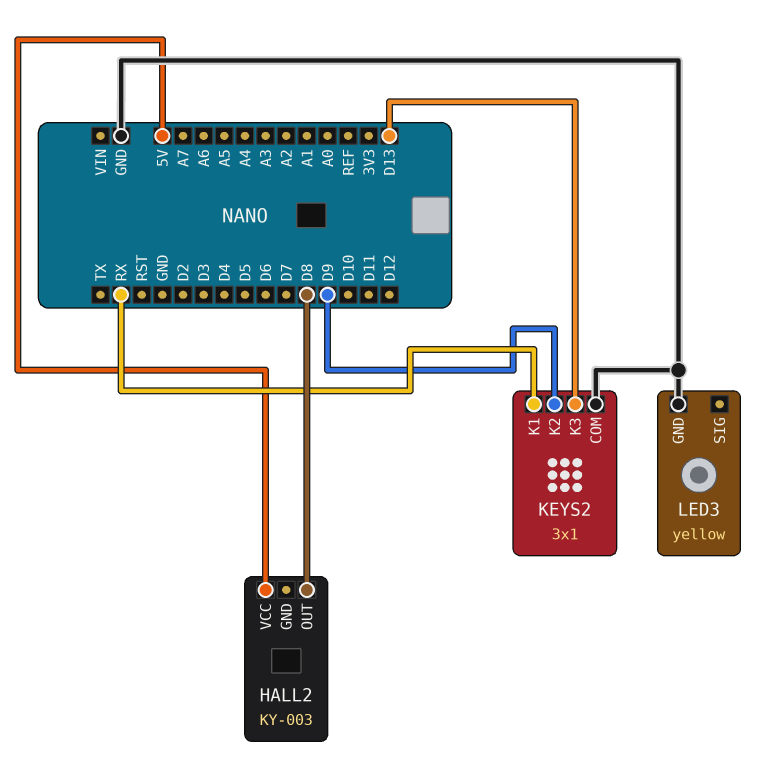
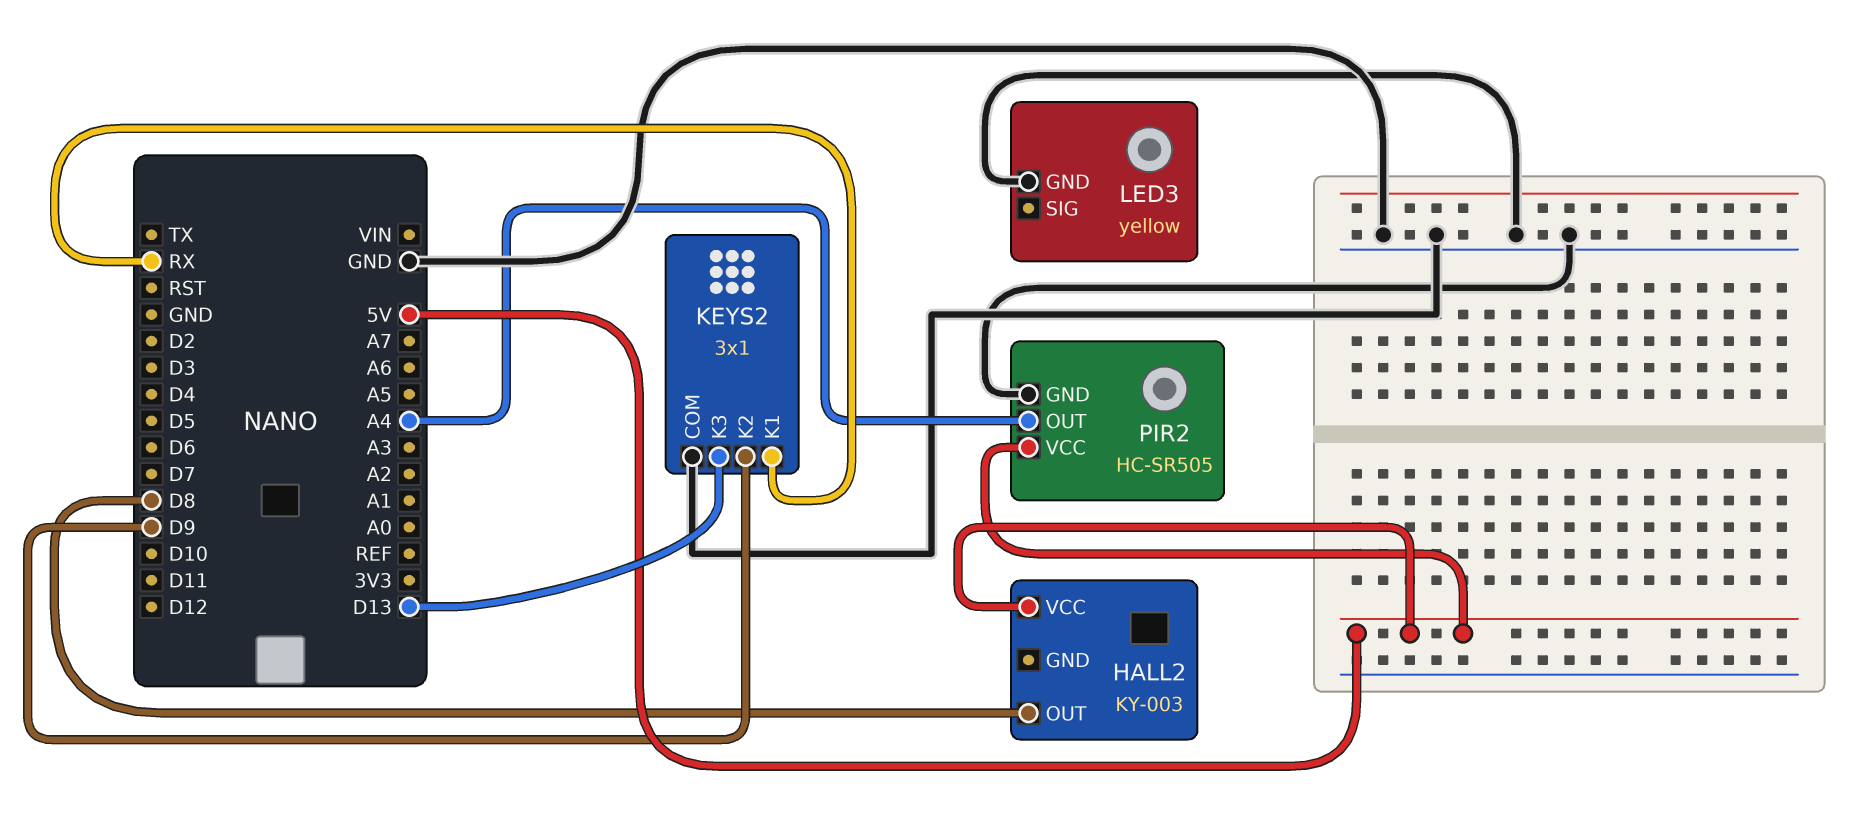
PIR2: none -> HC-SR505
PIR2 pin GND: none -> GND
PIR2 pin OUT: none -> A4
PIR2 pin VCC: none -> 5V

